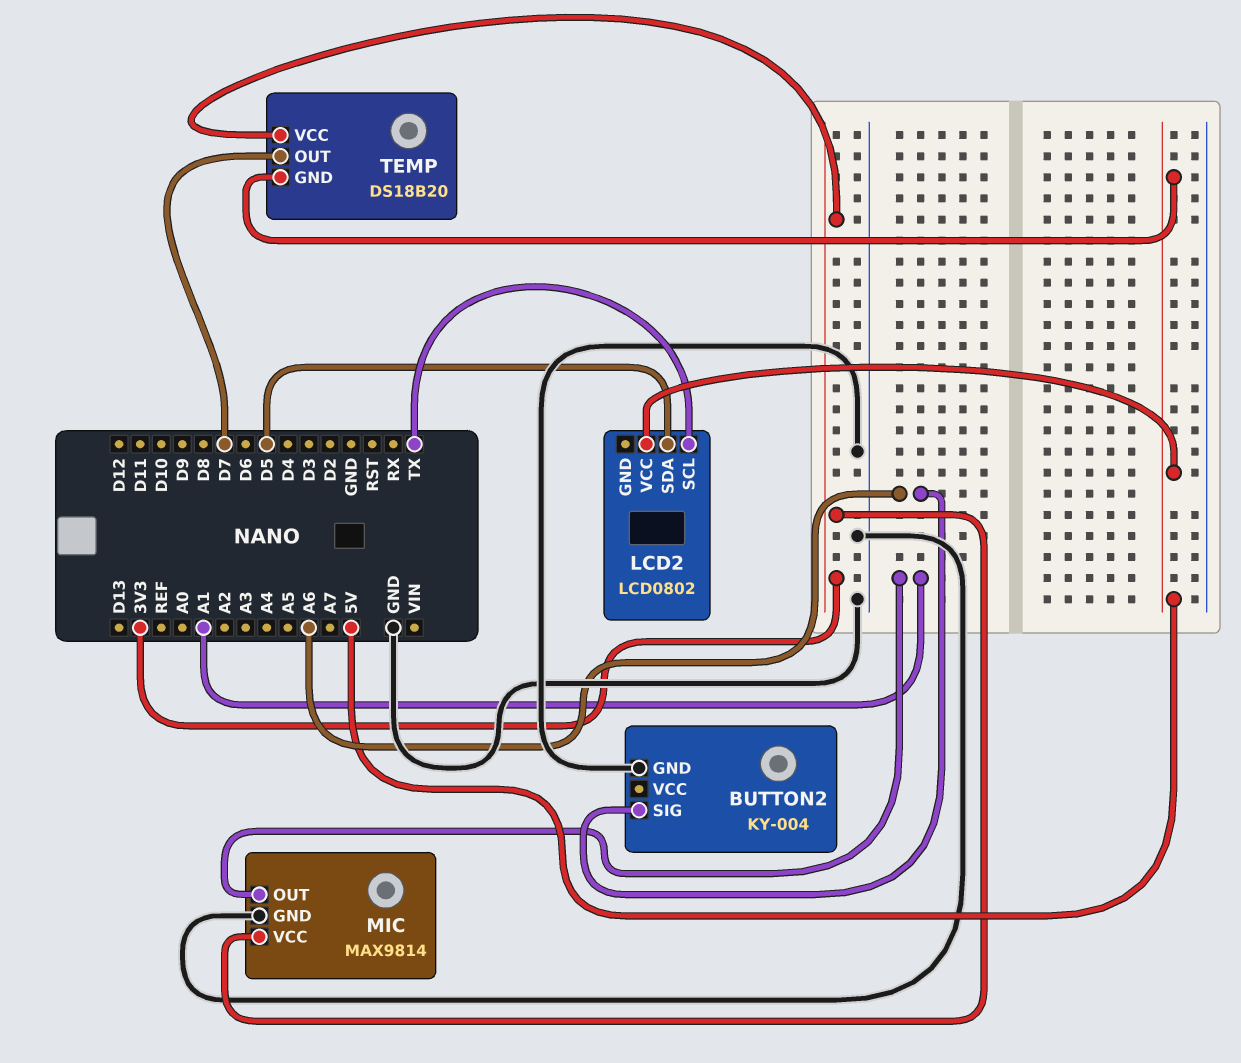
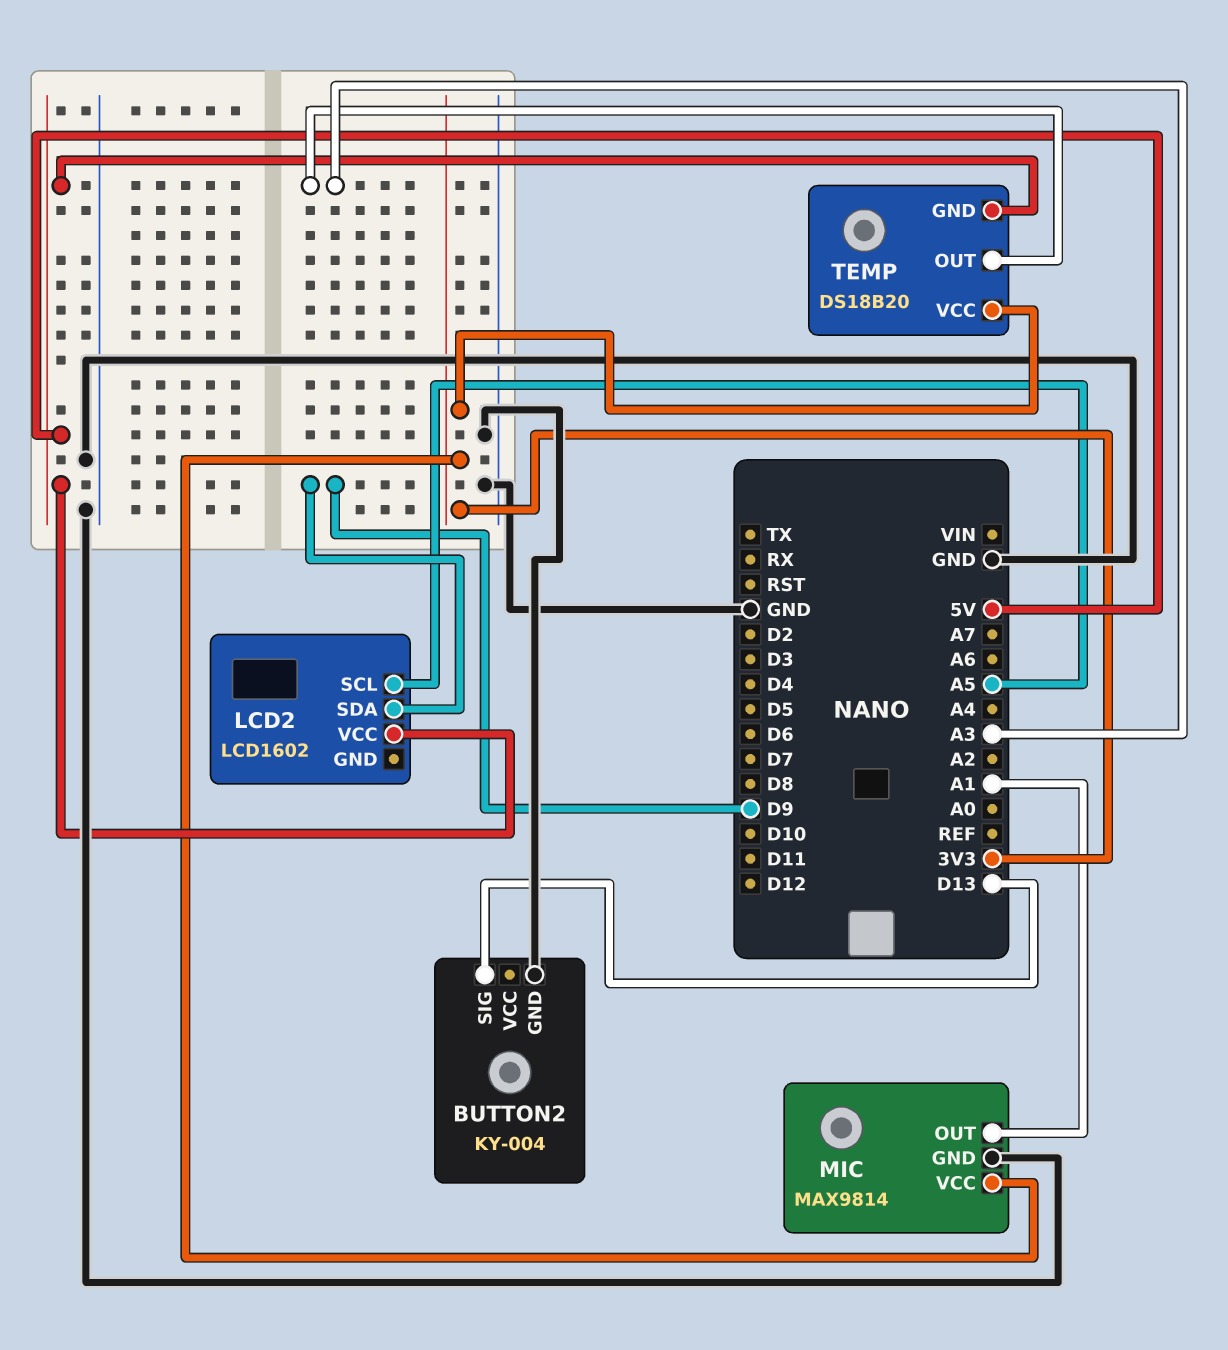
BUTTON2 pin SIG: A6 -> D13
LCD2: LCD0802 -> LCD1602
LCD2 pin SCL: TX -> A5
LCD2 pin SDA: D5 -> D9
TEMP pin OUT: D7 -> A3

